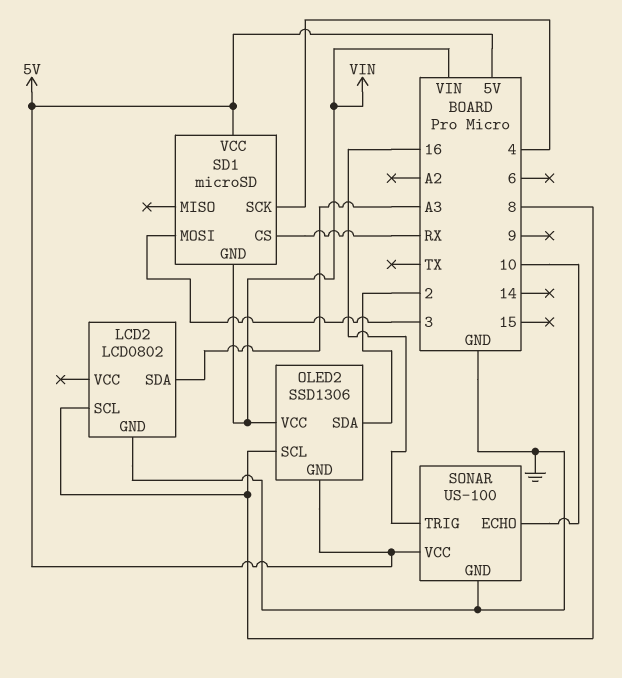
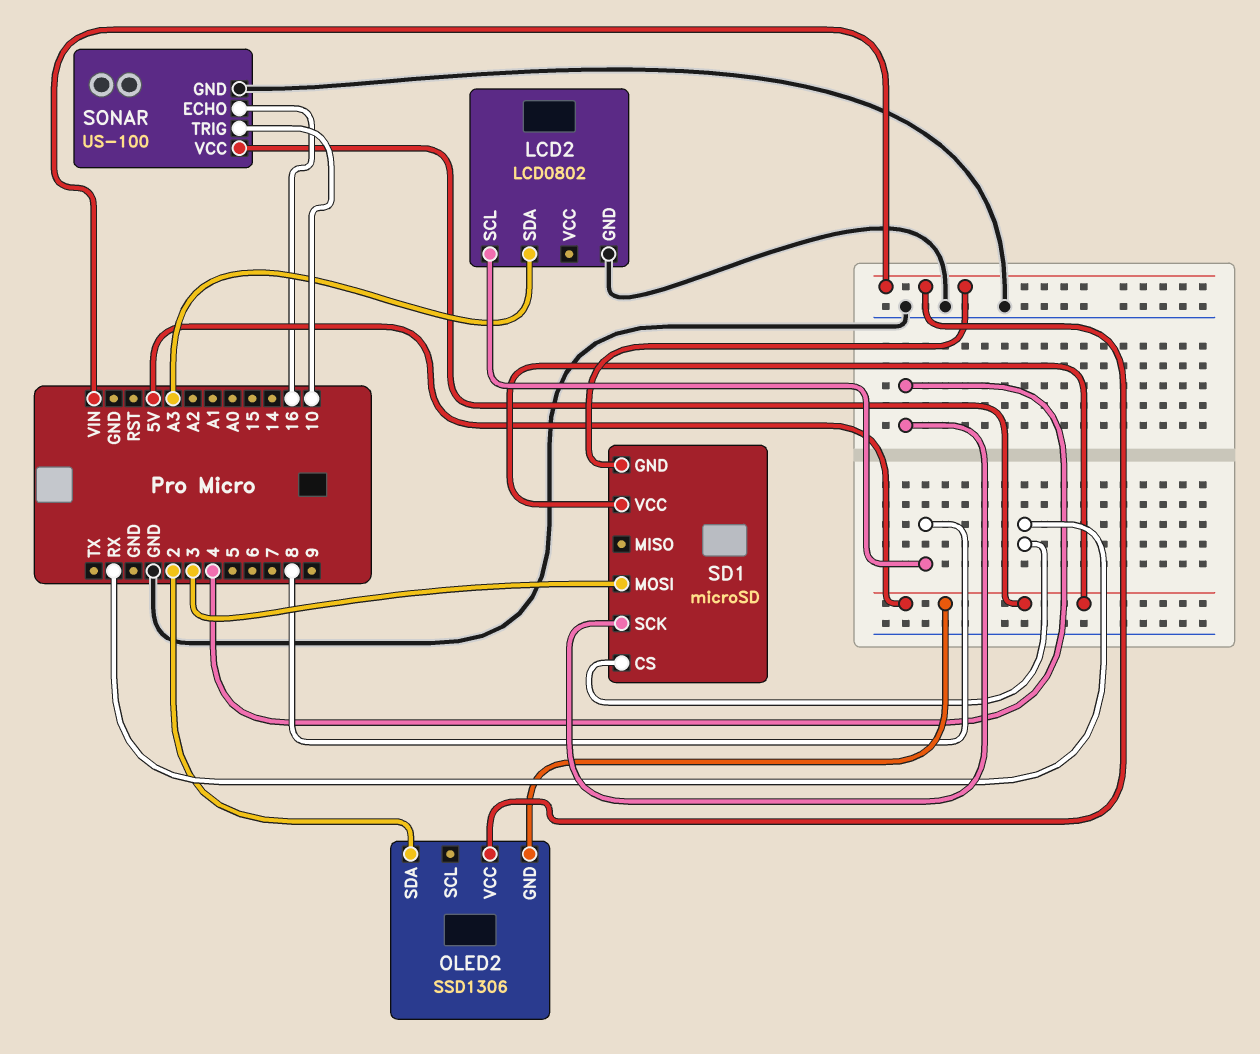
OLED2 pin SCL: 8 -> none
SONAR pin ECHO: 10 -> 16
SONAR pin TRIG: 16 -> 10

